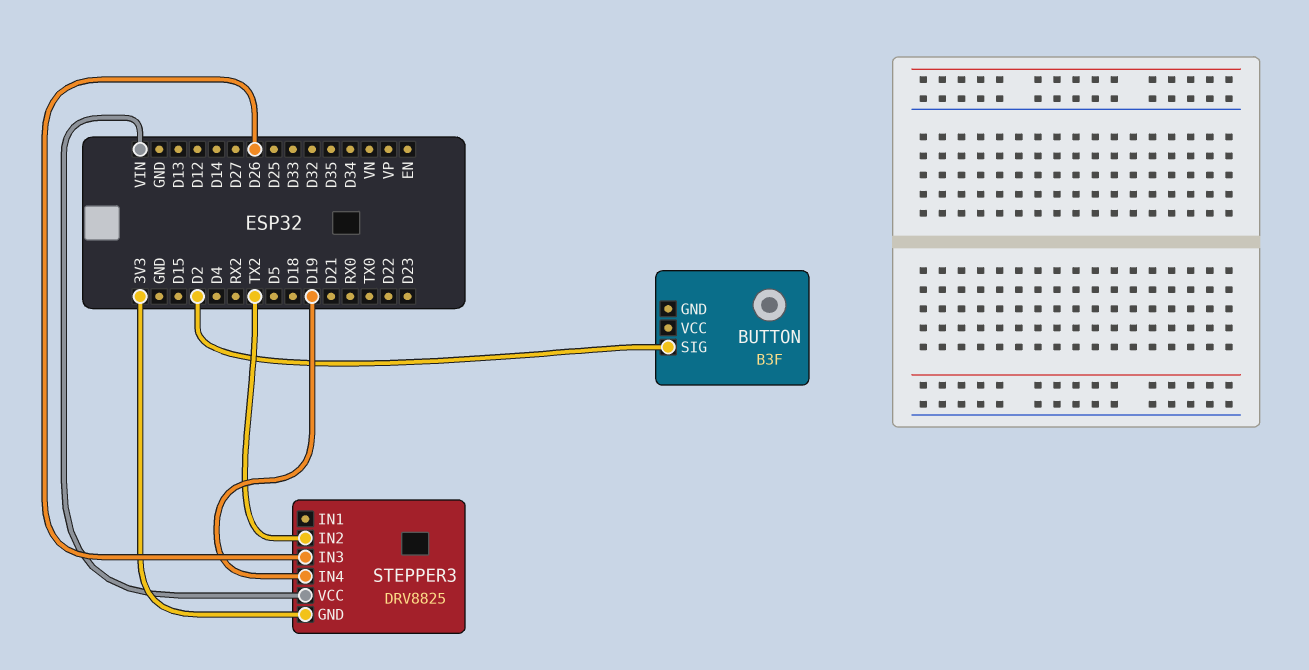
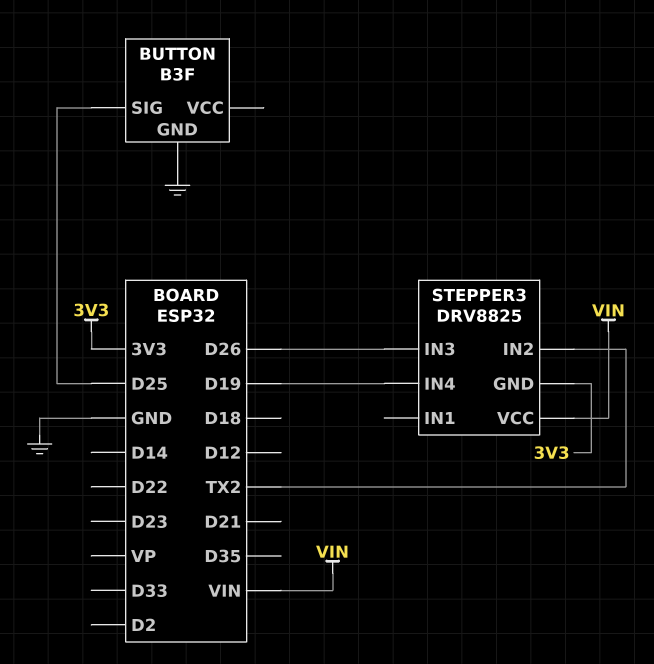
BUTTON pin GND: none -> GND
BUTTON pin SIG: D2 -> D25

